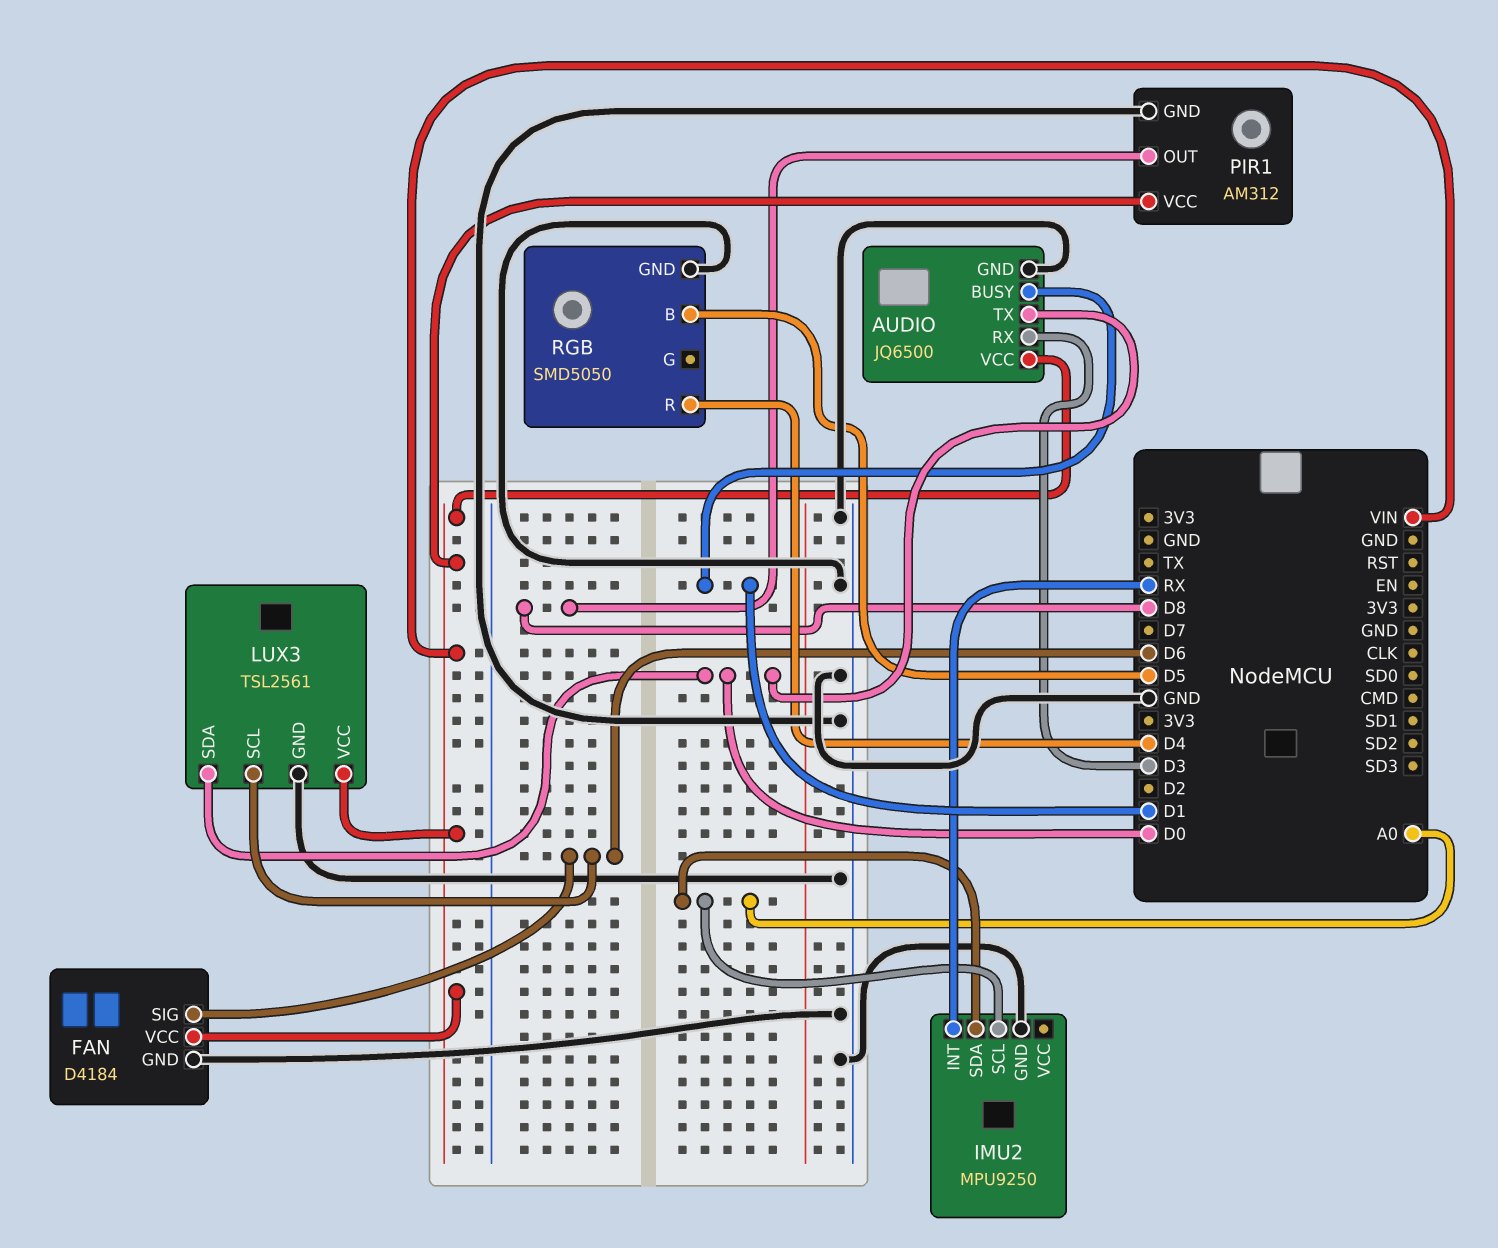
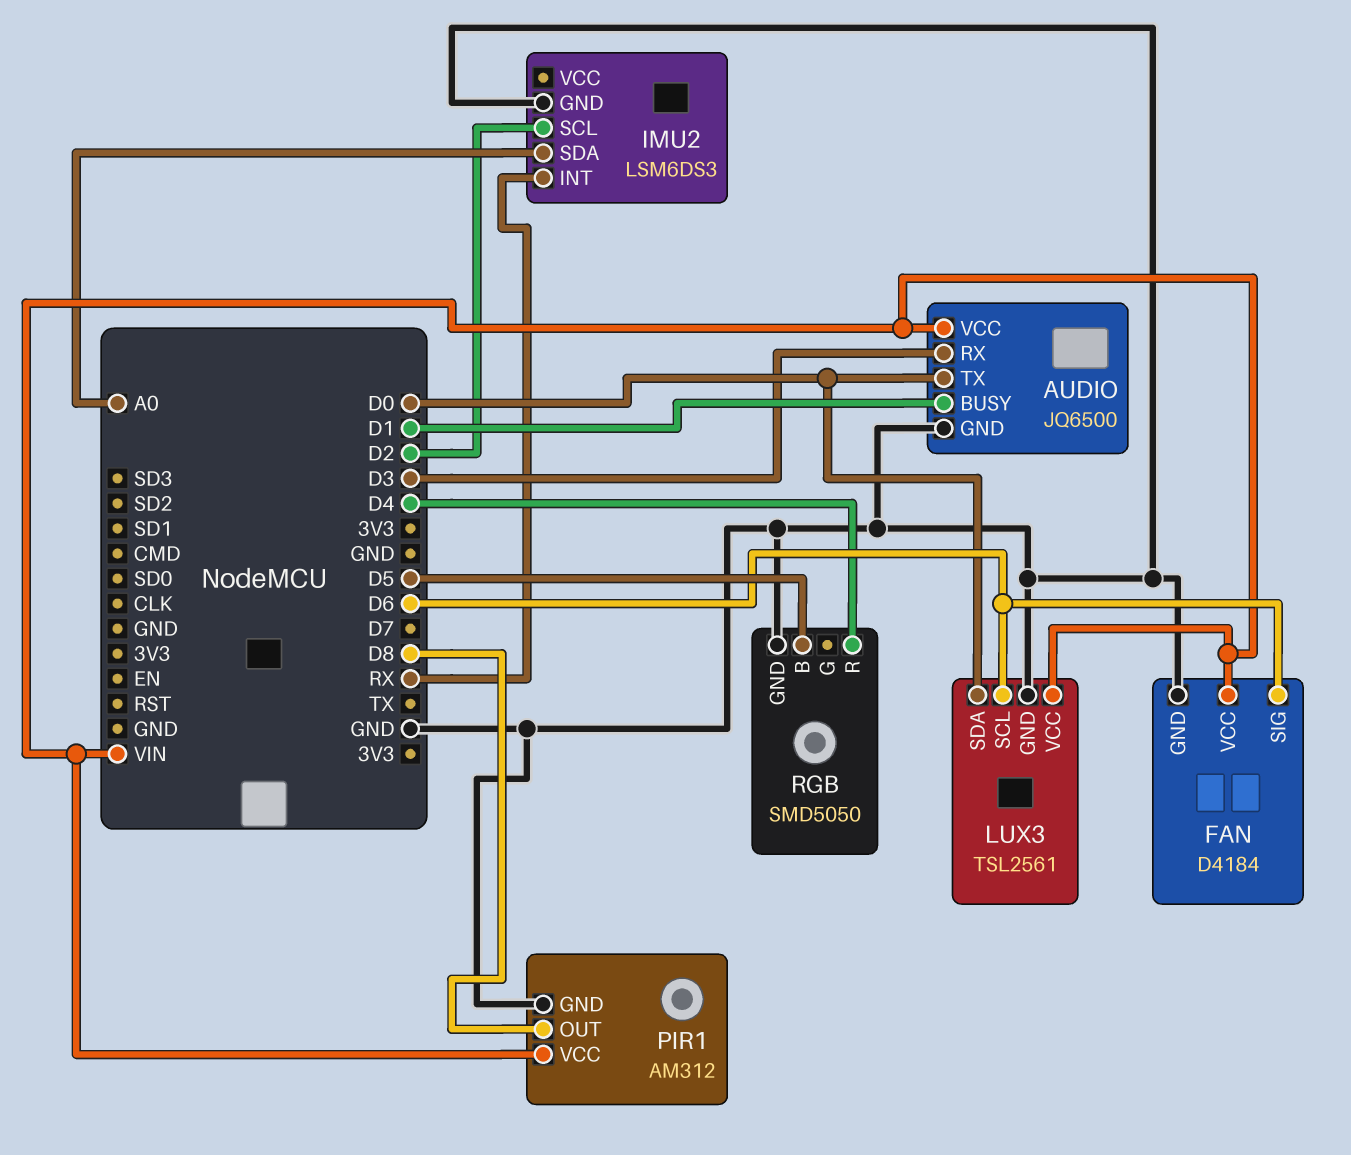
IMU2: MPU9250 -> LSM6DS3
IMU2 pin SCL: A0 -> D2

